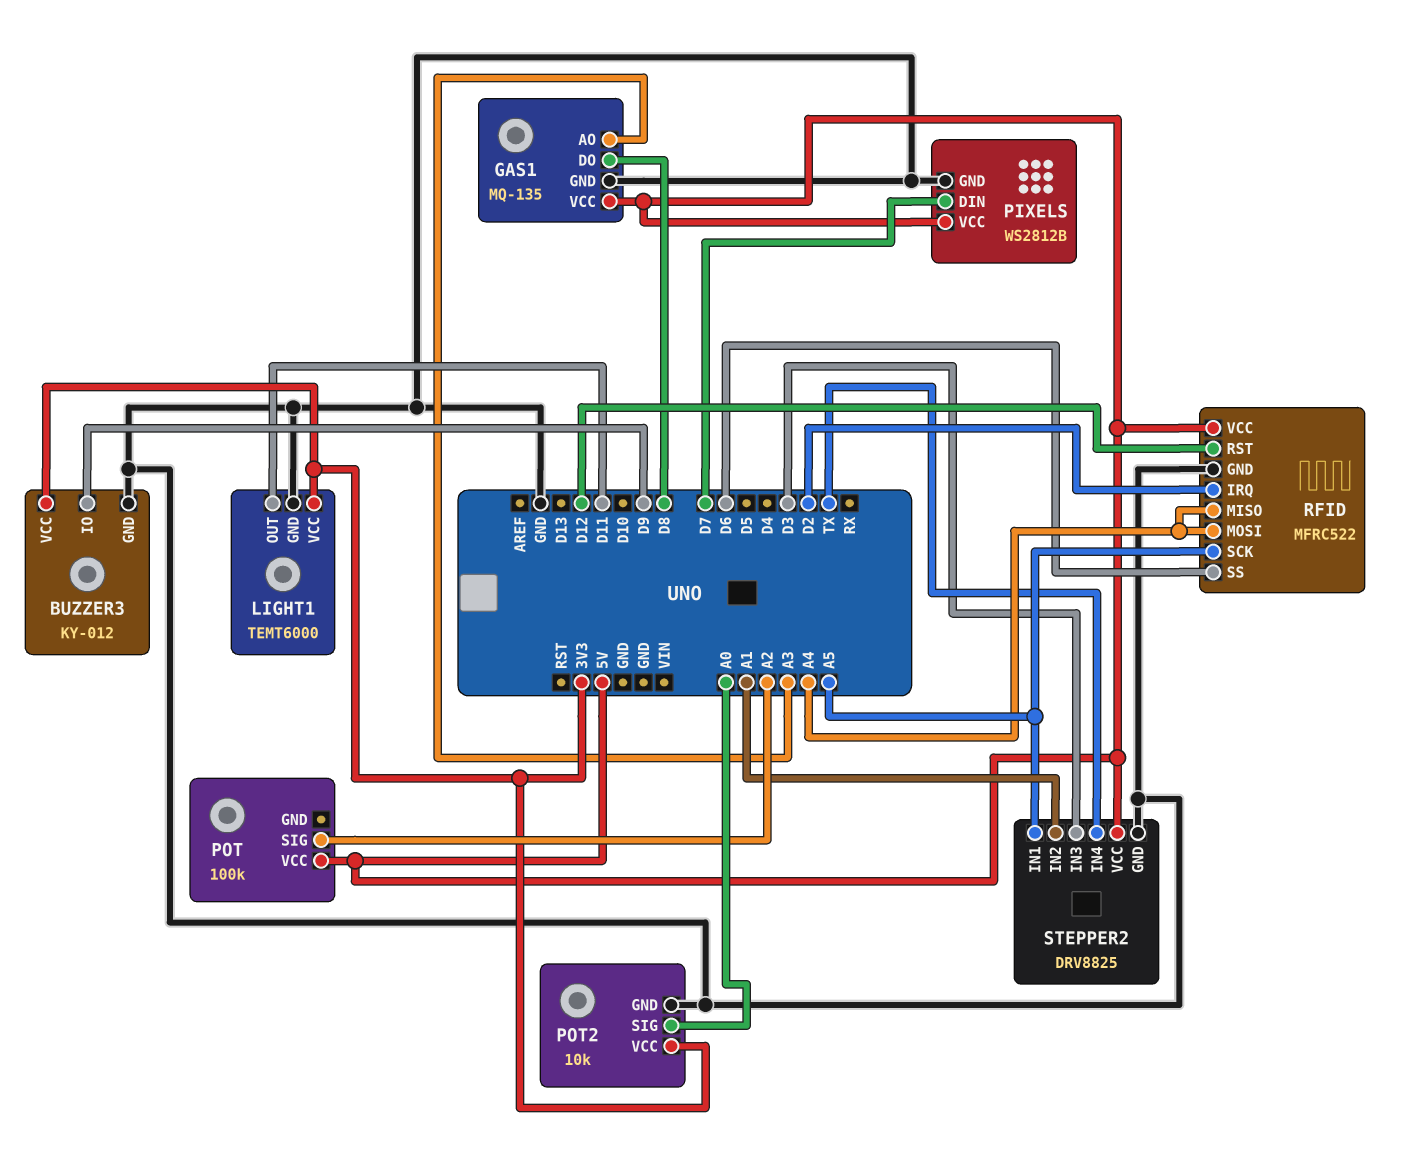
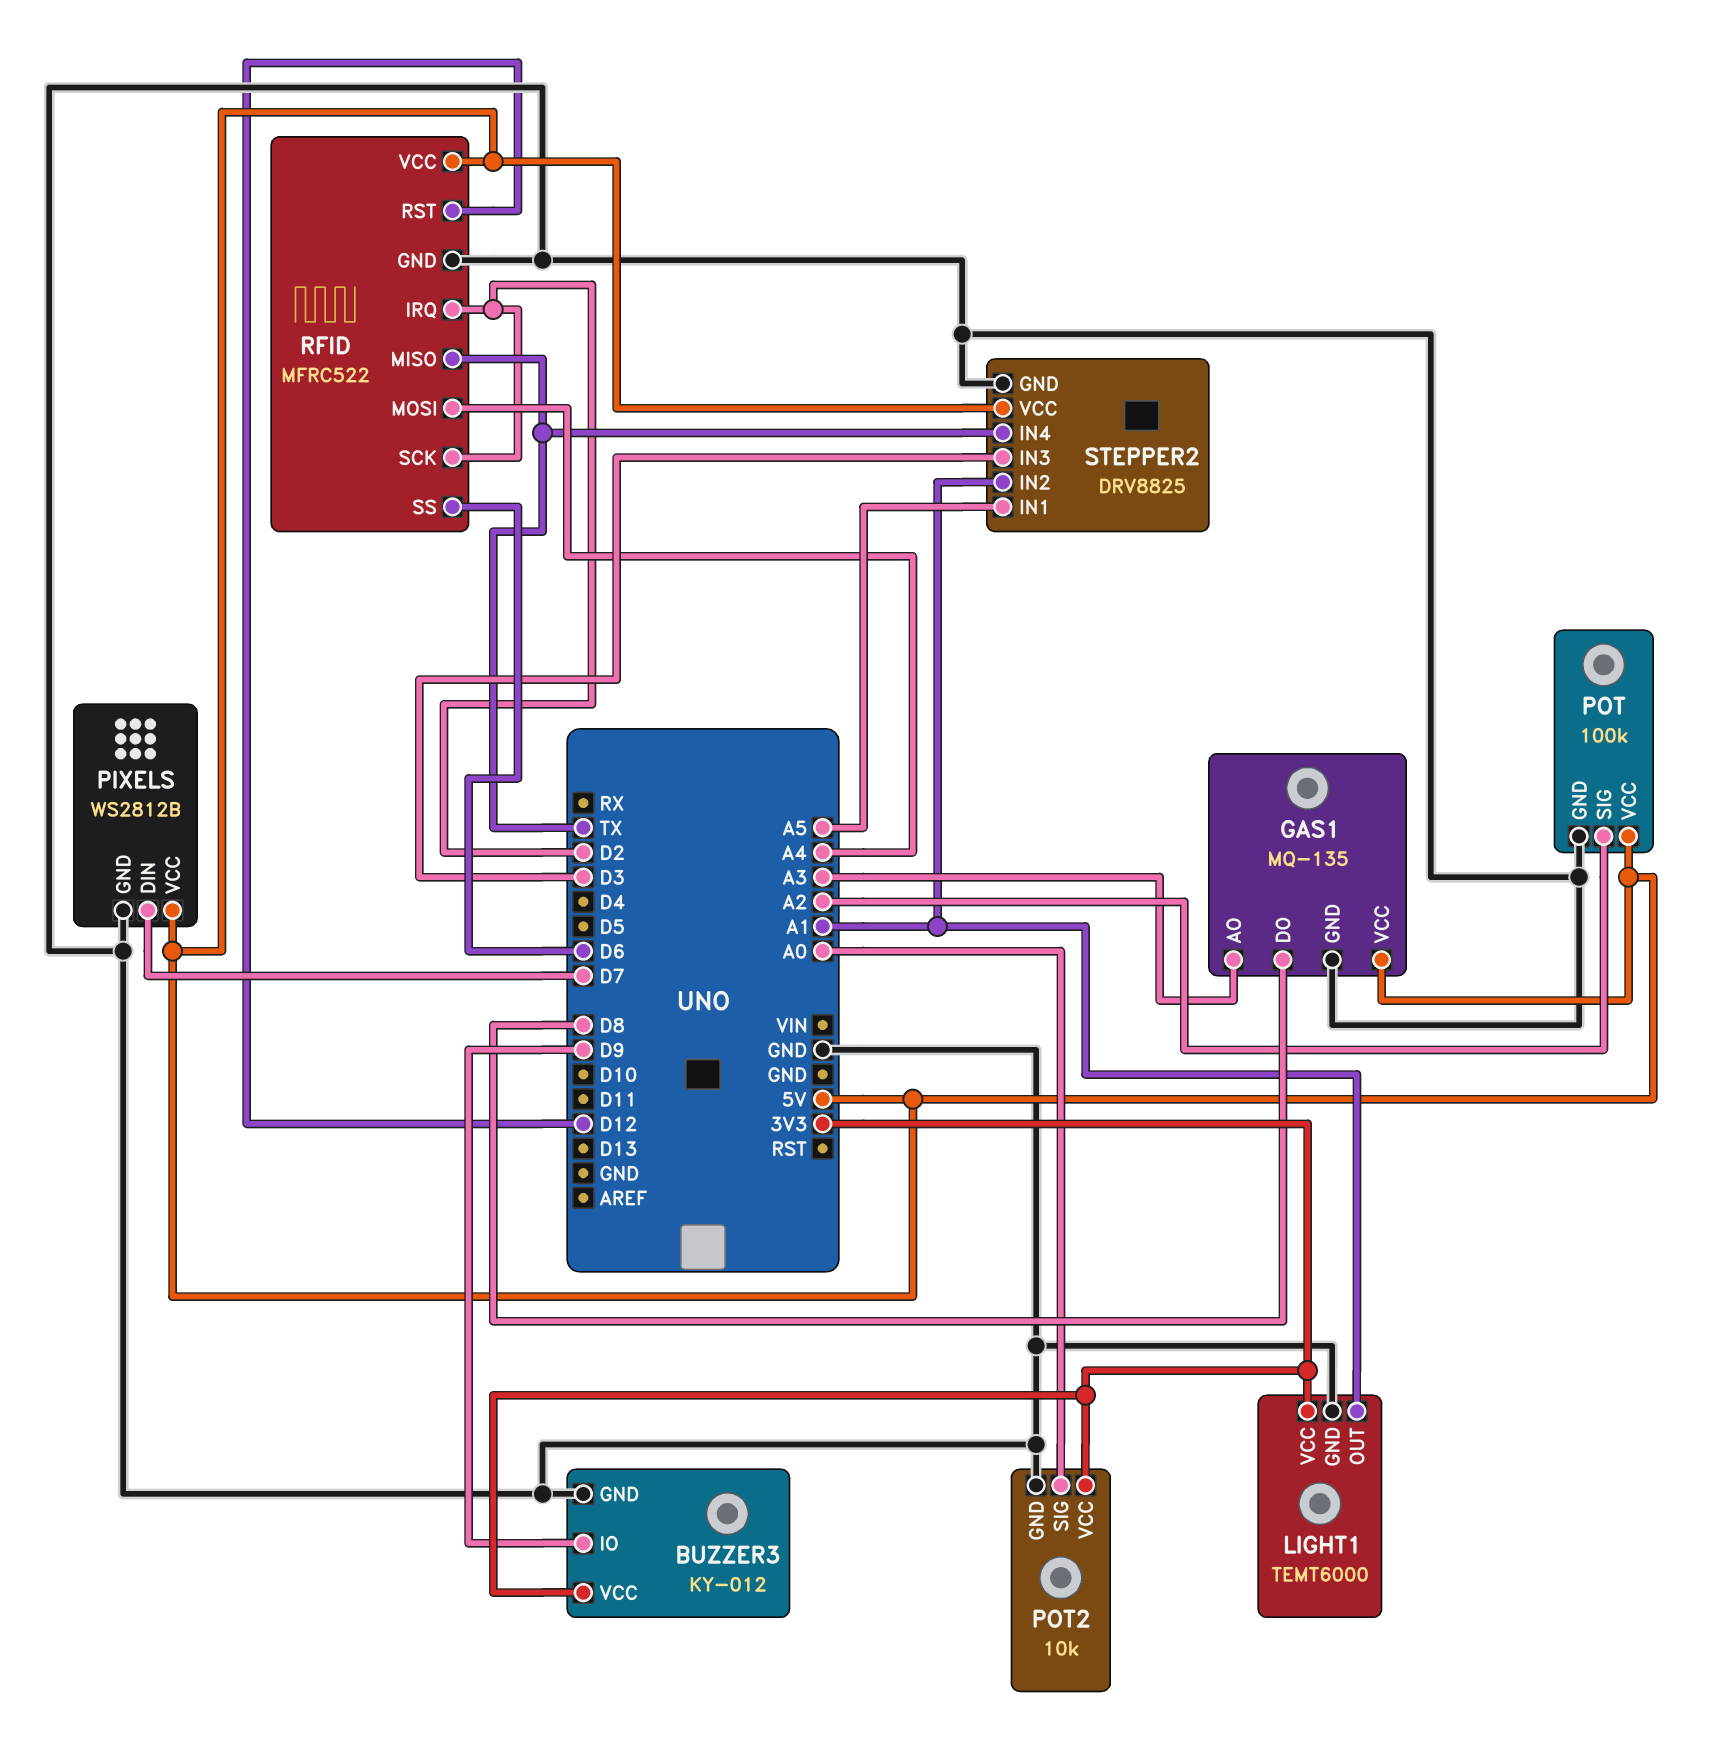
LIGHT1 pin OUT: D11 -> A1
POT pin GND: none -> GND
RFID pin MISO: A4 -> TX
RFID pin SCK: A5 -> D2

